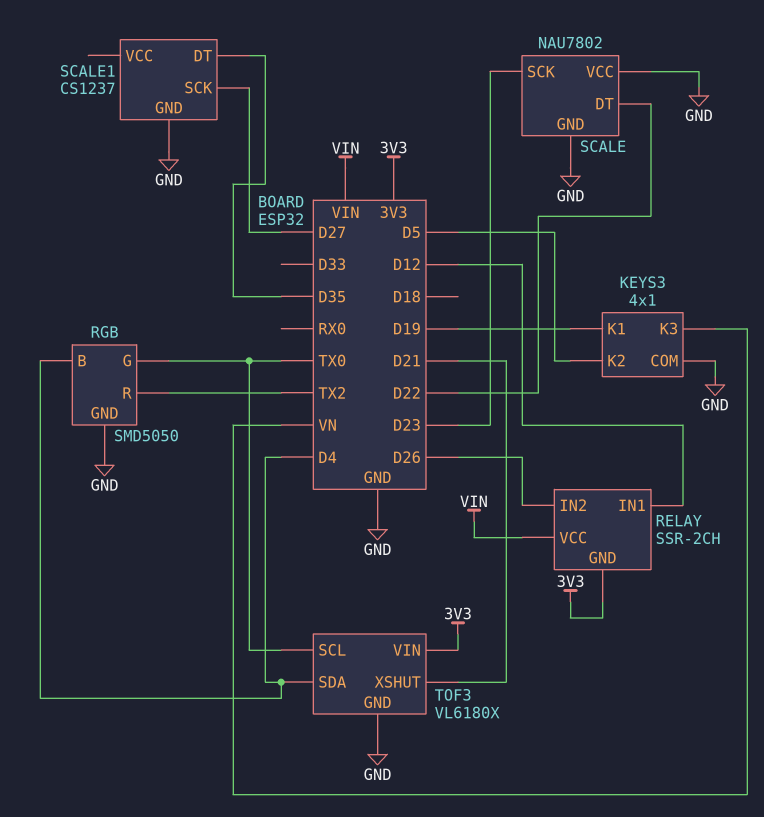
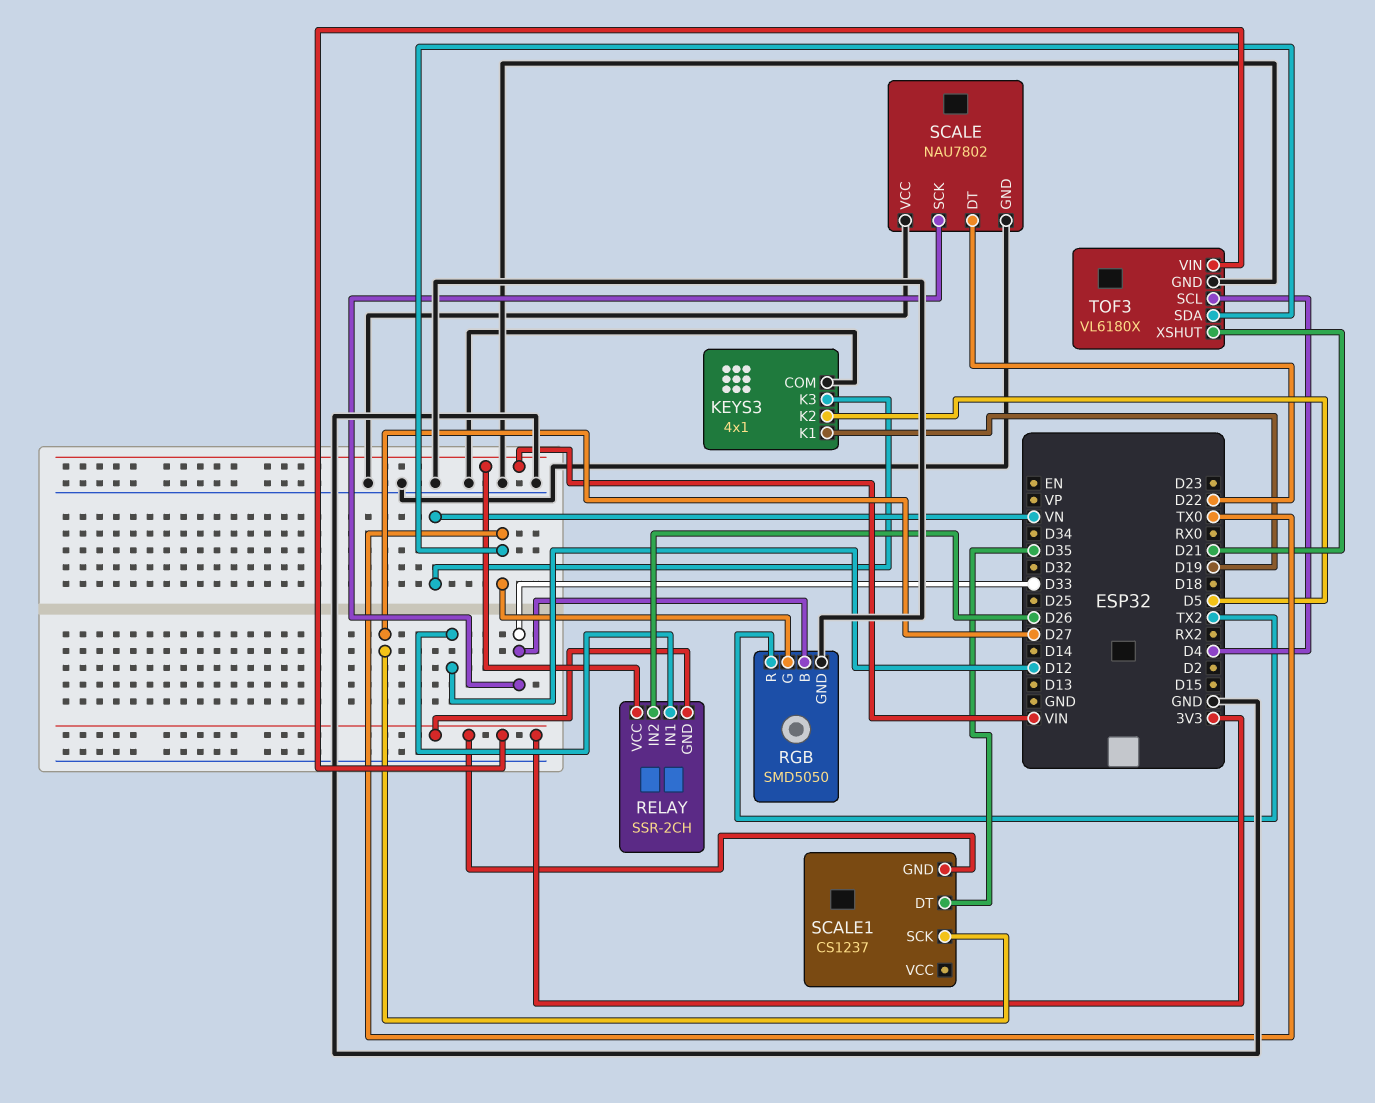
RGB pin B: D4 -> D33
SCALE pin SCK: D23 -> D33
SCALE1 pin GND: GND -> 3V3
TOF3 pin SCL: TX0 -> D4
TOF3 pin SDA: D4 -> TX0

